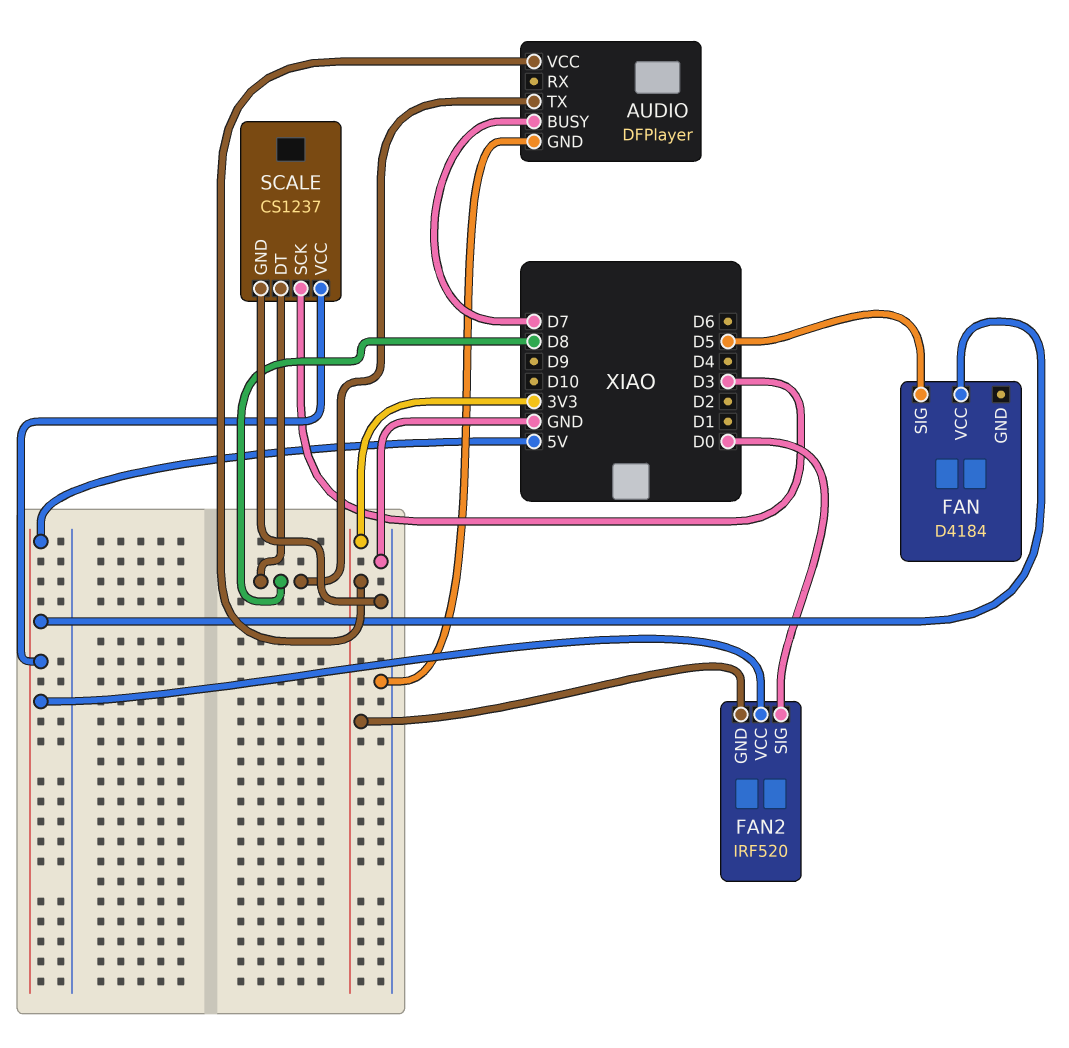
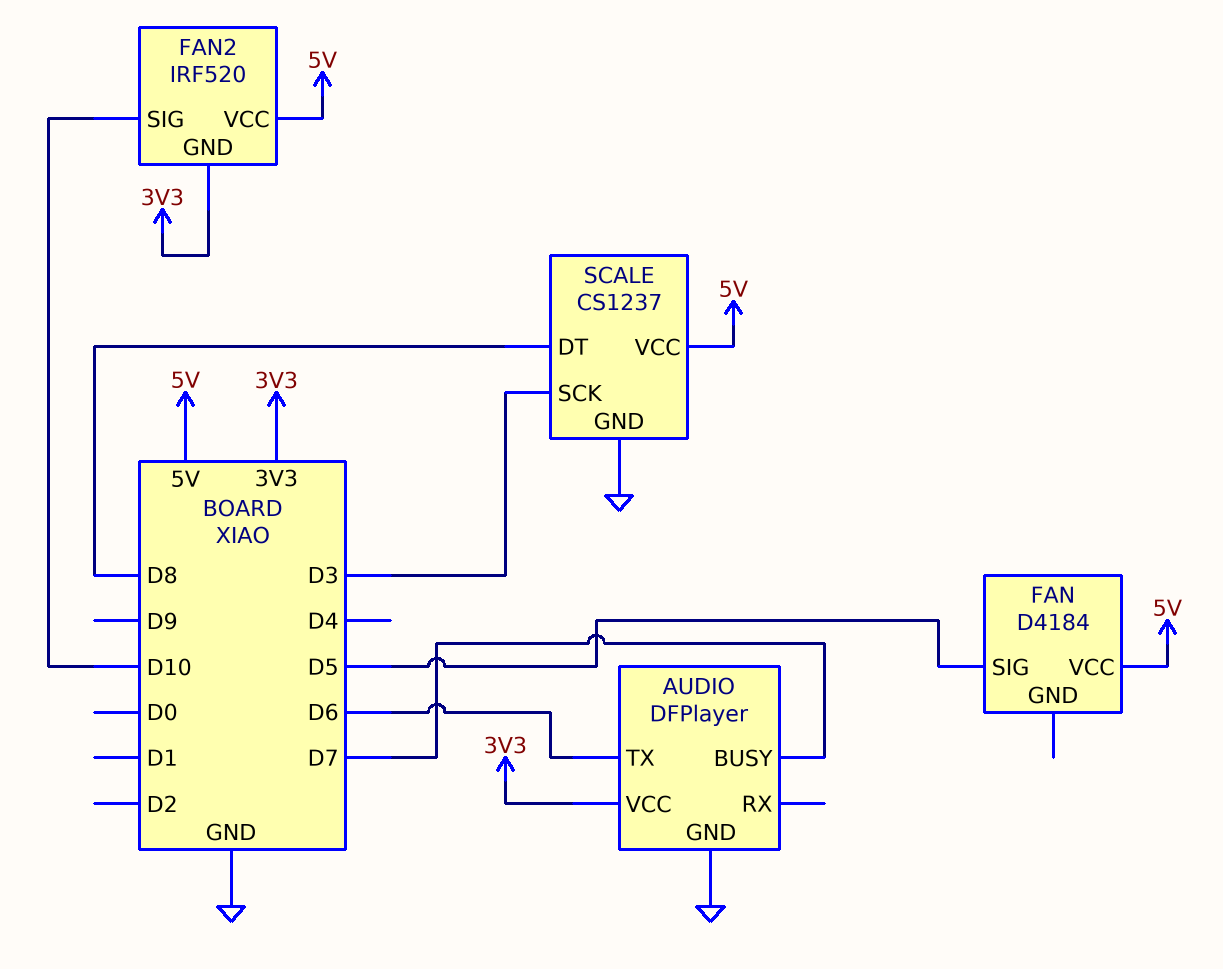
AUDIO pin TX: D8 -> D6
FAN2 pin SIG: D0 -> D10

